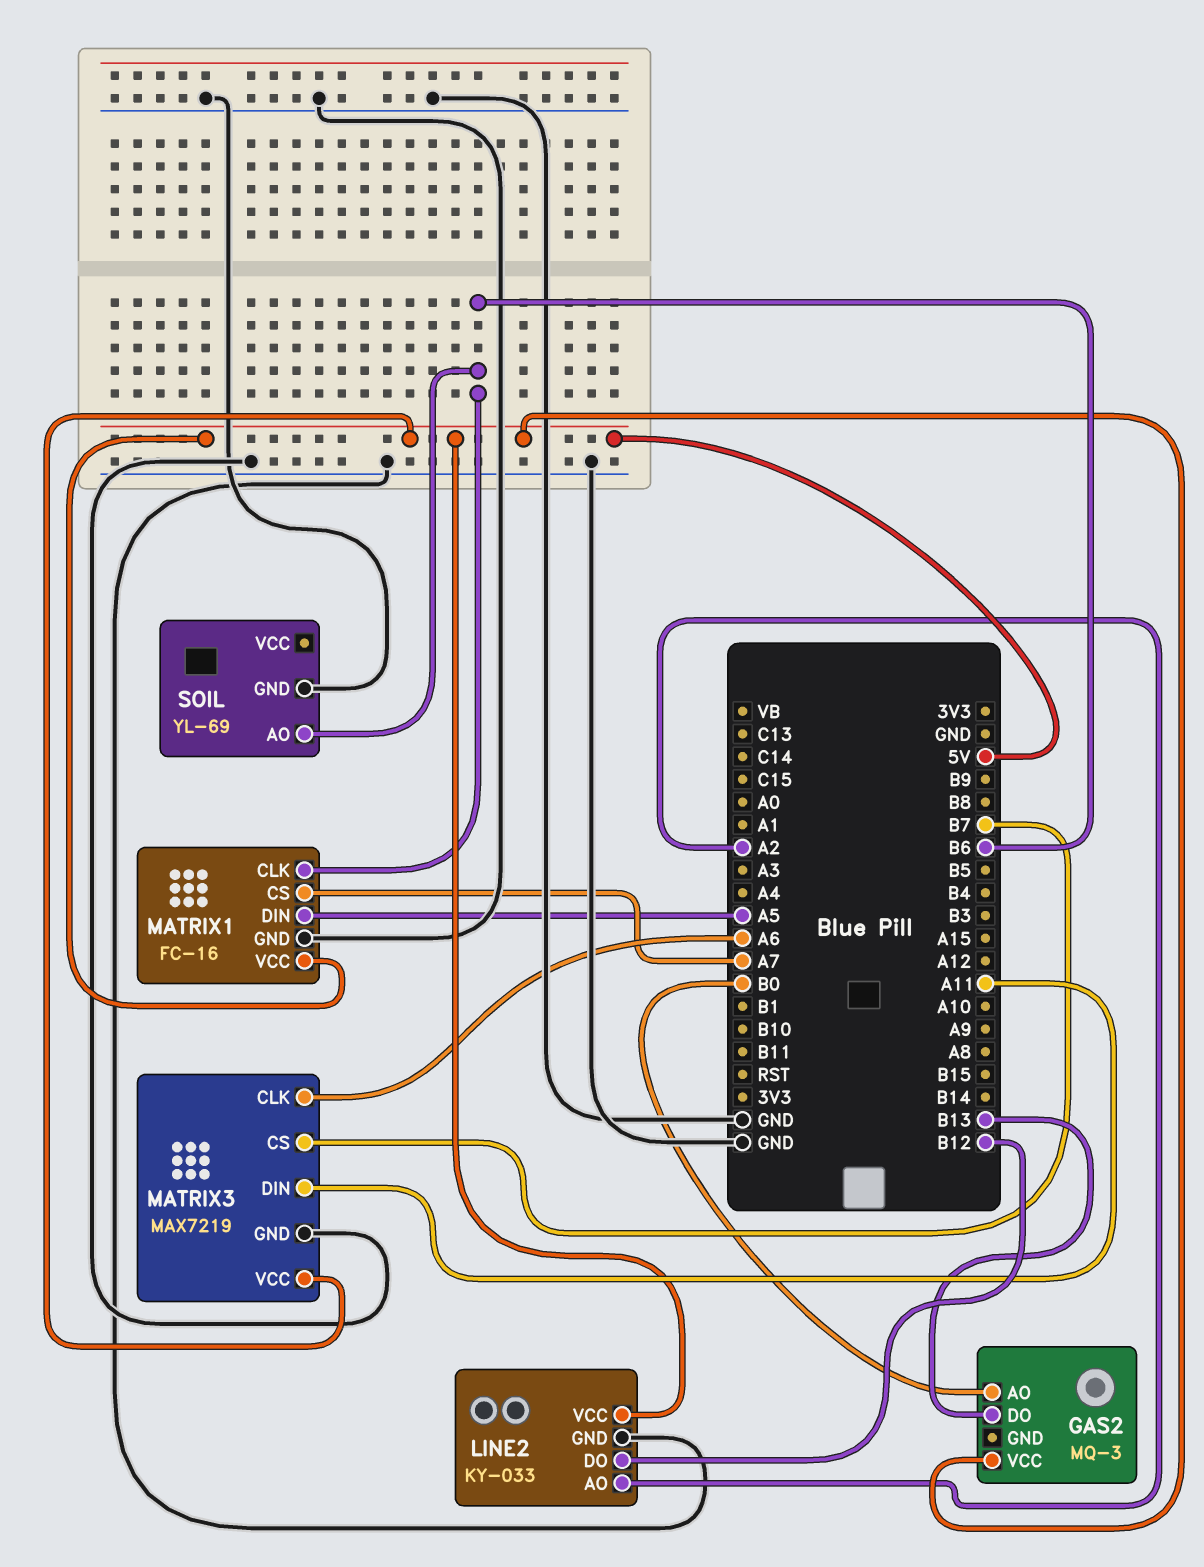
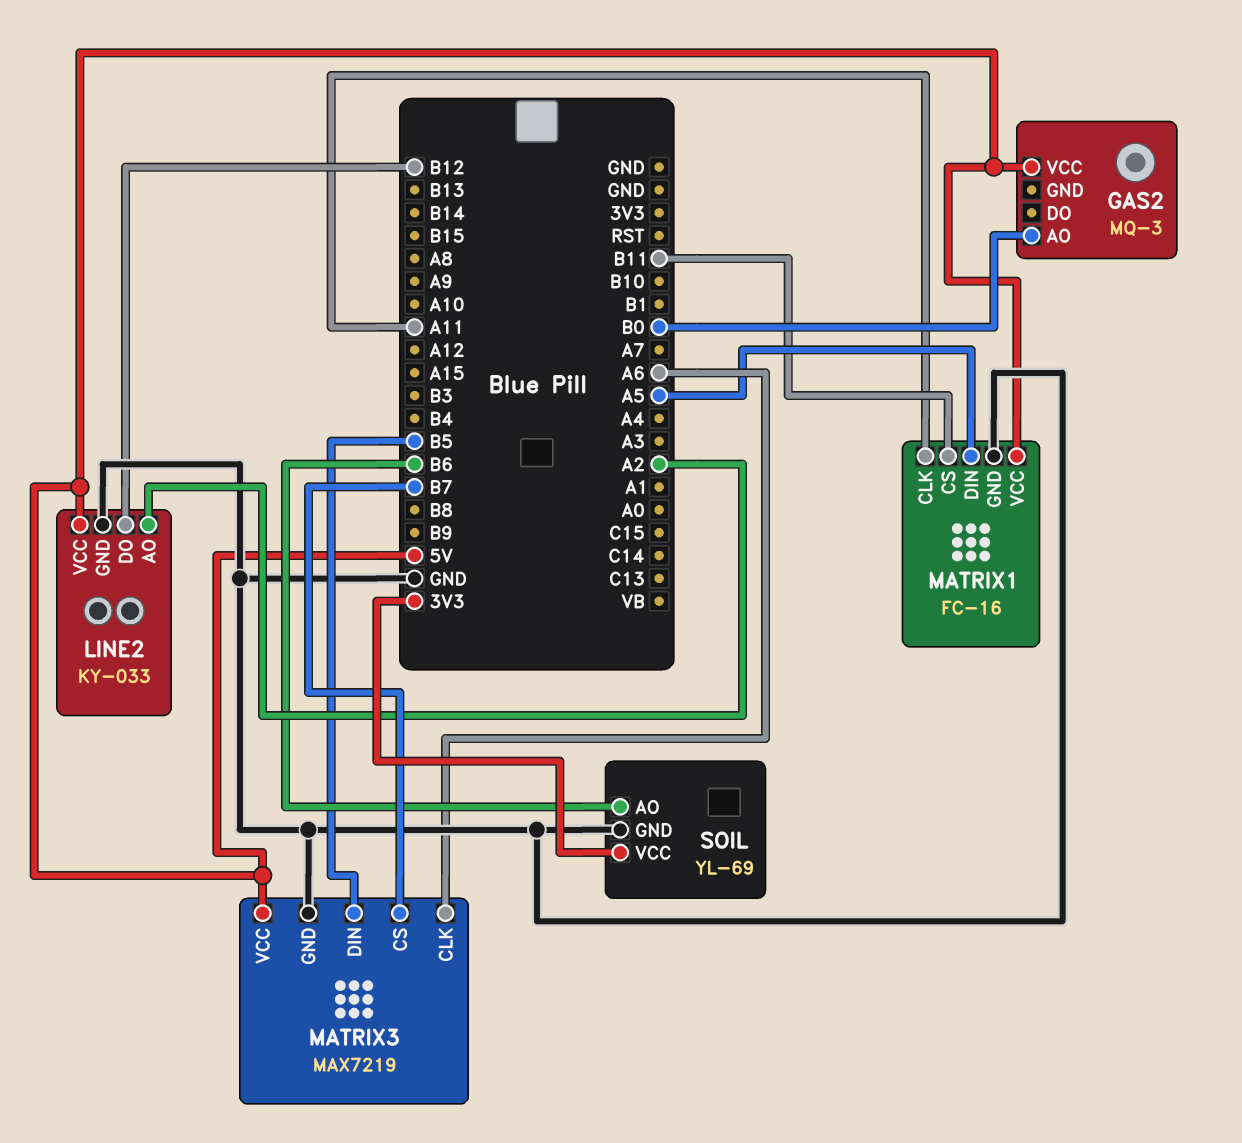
GAS2 pin DO: B13 -> none
MATRIX1 pin CLK: B6 -> A11
MATRIX1 pin CS: A7 -> B11
MATRIX3 pin DIN: A11 -> B5
SOIL pin VCC: none -> 3V3

